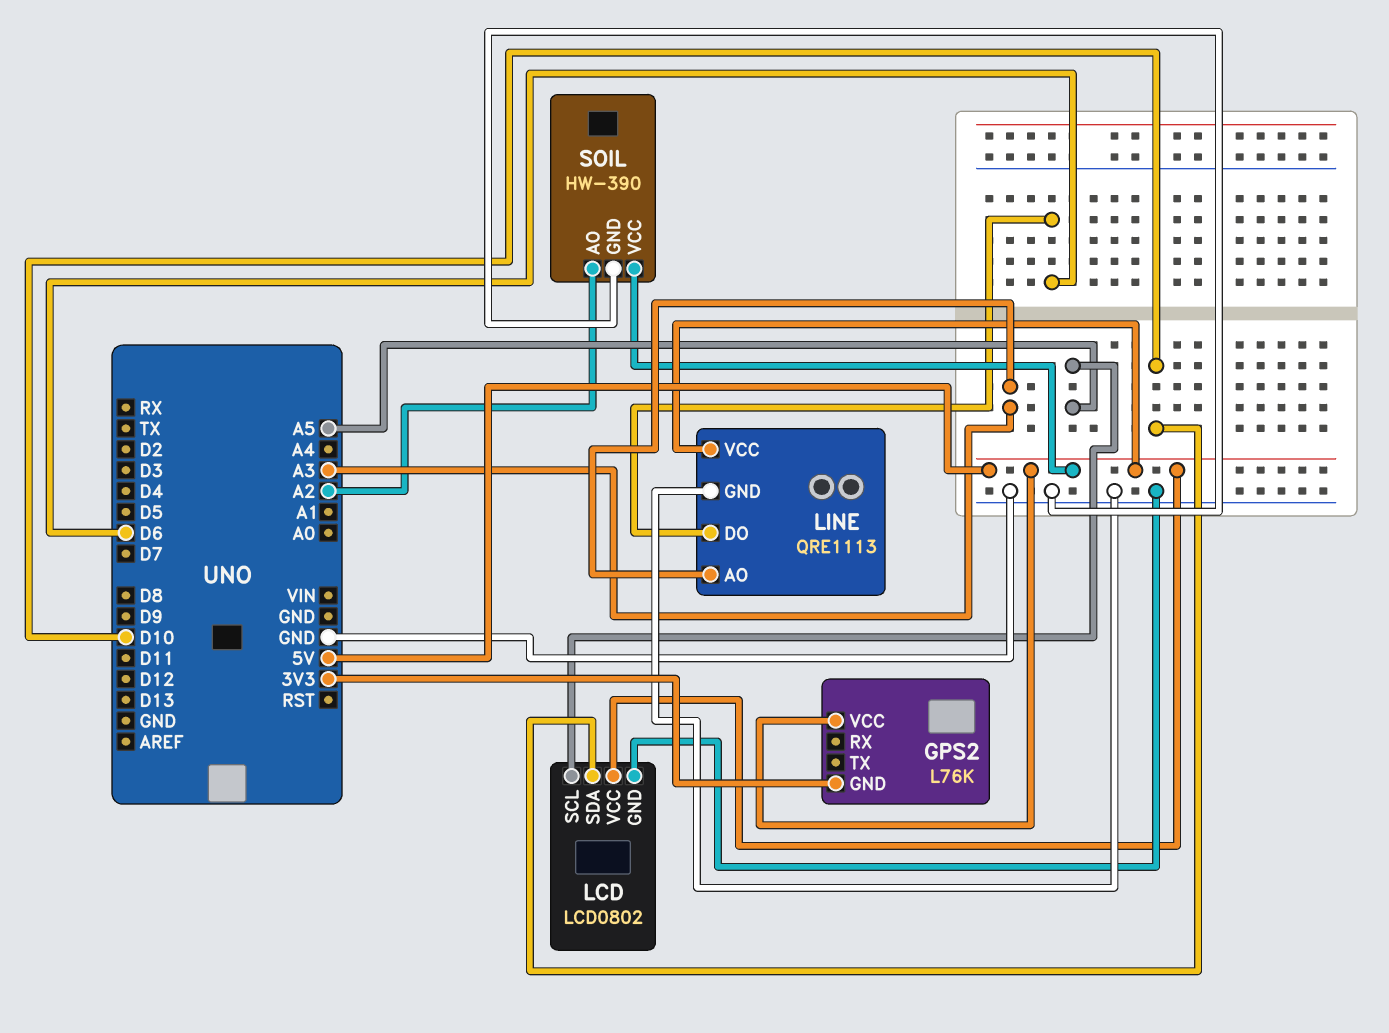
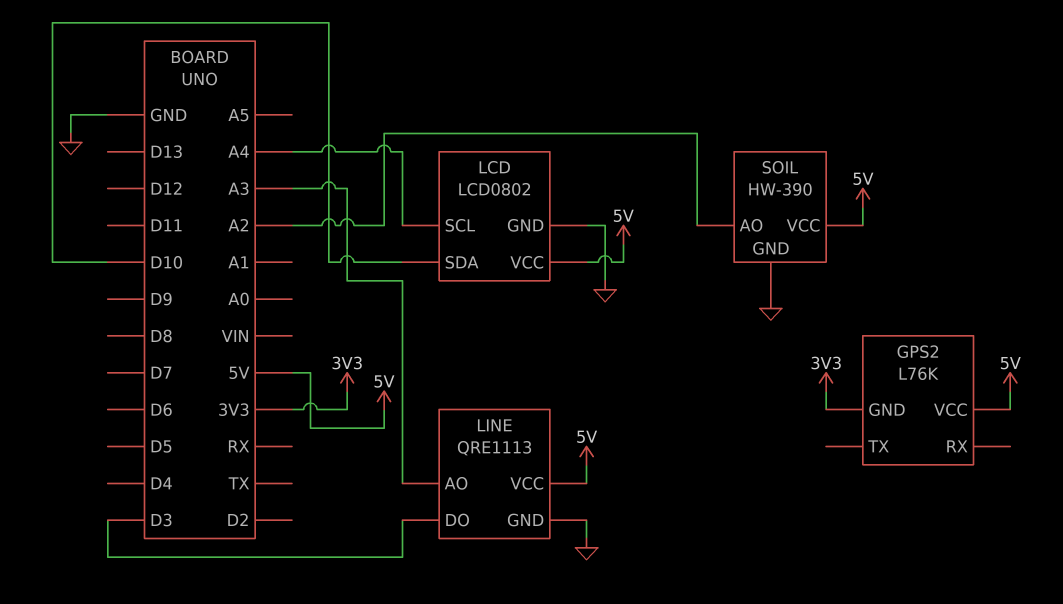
LCD pin SCL: A5 -> A4
LINE pin DO: D6 -> D3

